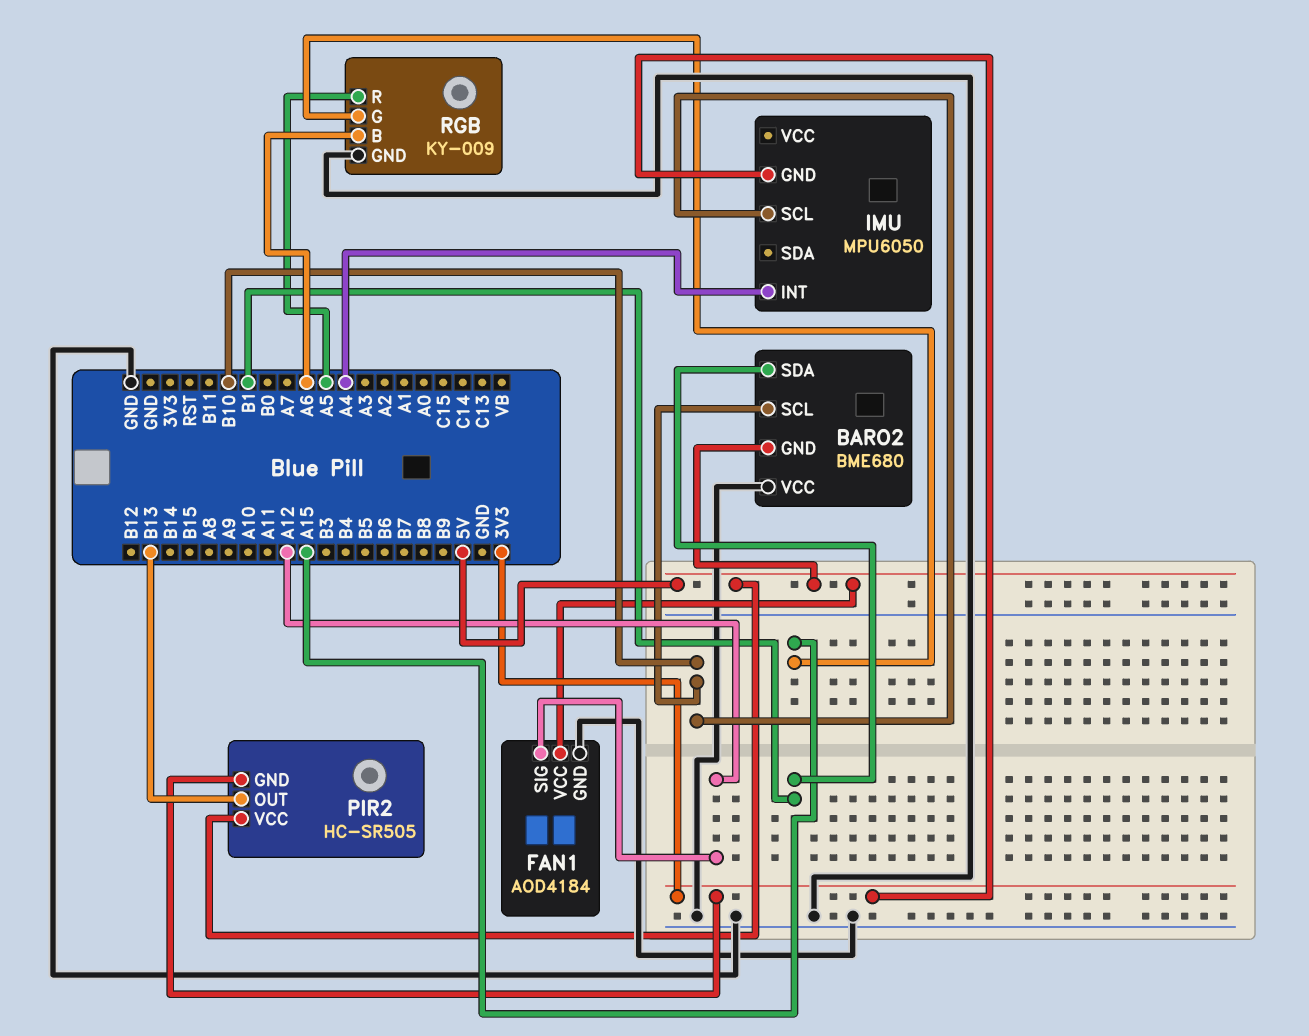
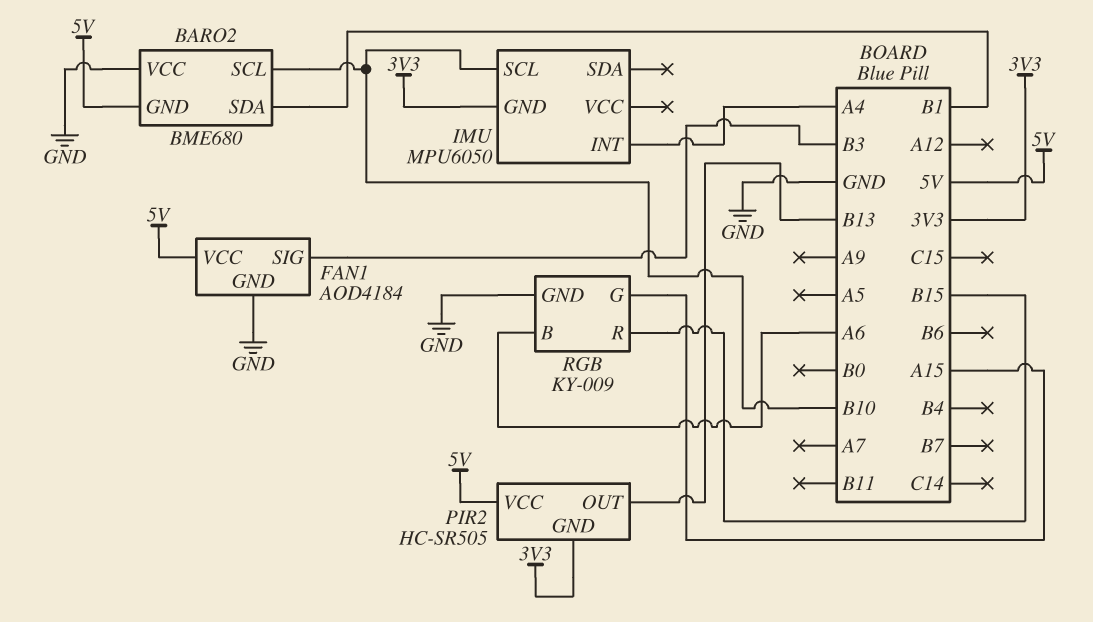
FAN1 pin SIG: A12 -> B3
RGB pin R: A5 -> B15

